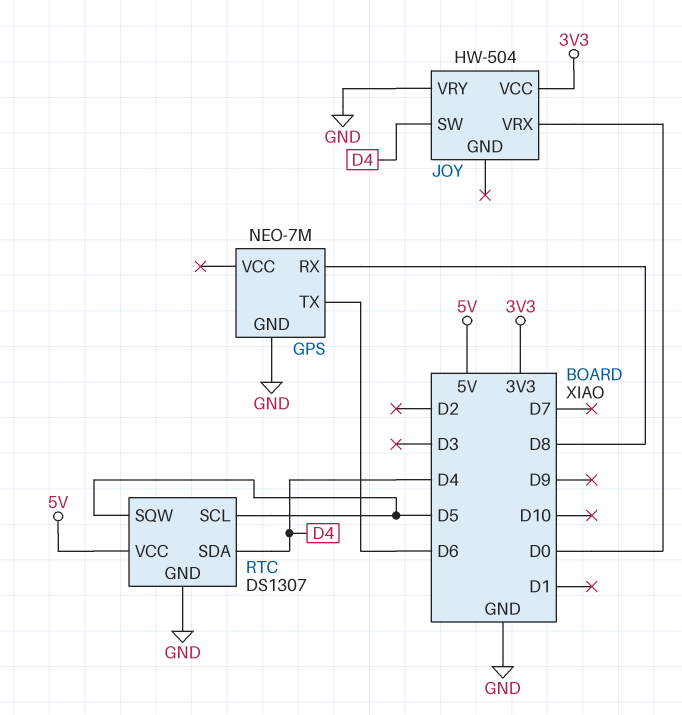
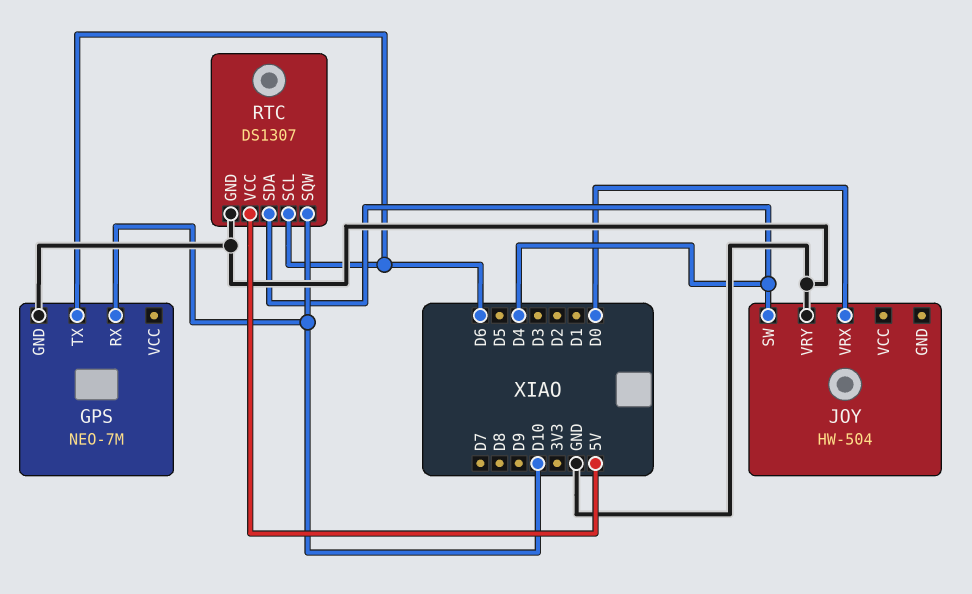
GPS pin RX: D8 -> D10
JOY pin VCC: 3V3 -> none
RTC pin SCL: D5 -> D6
RTC pin SQW: D5 -> D10

